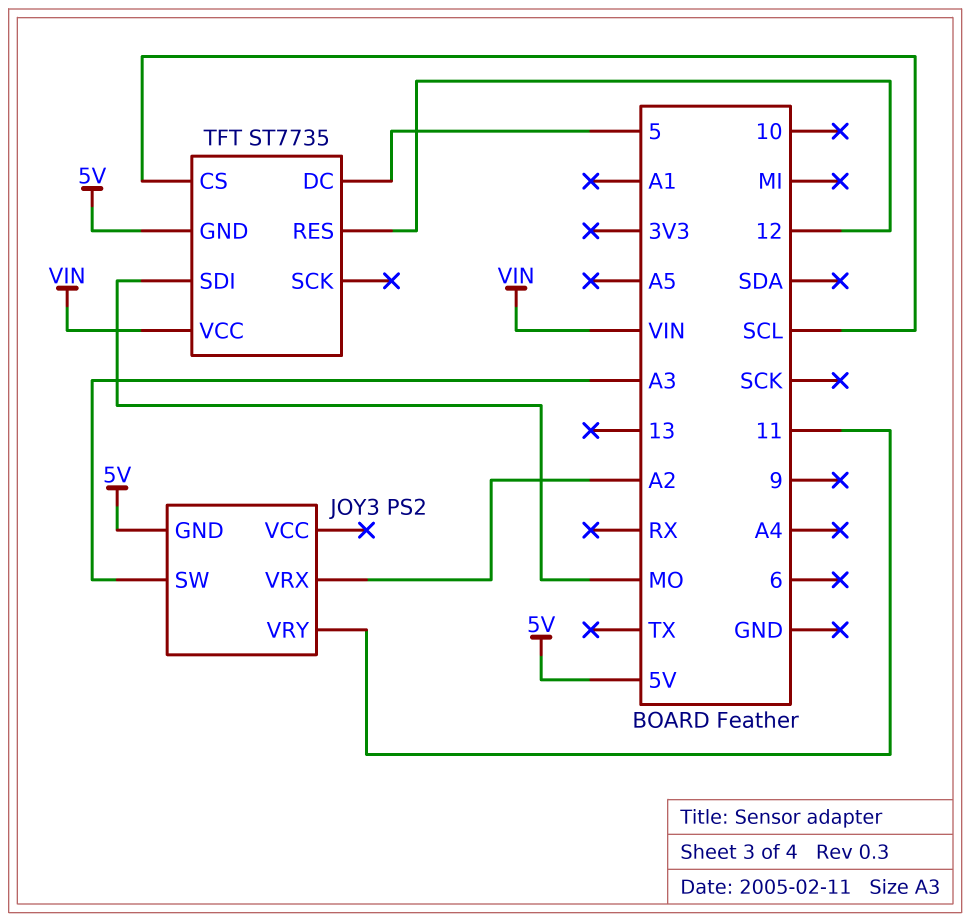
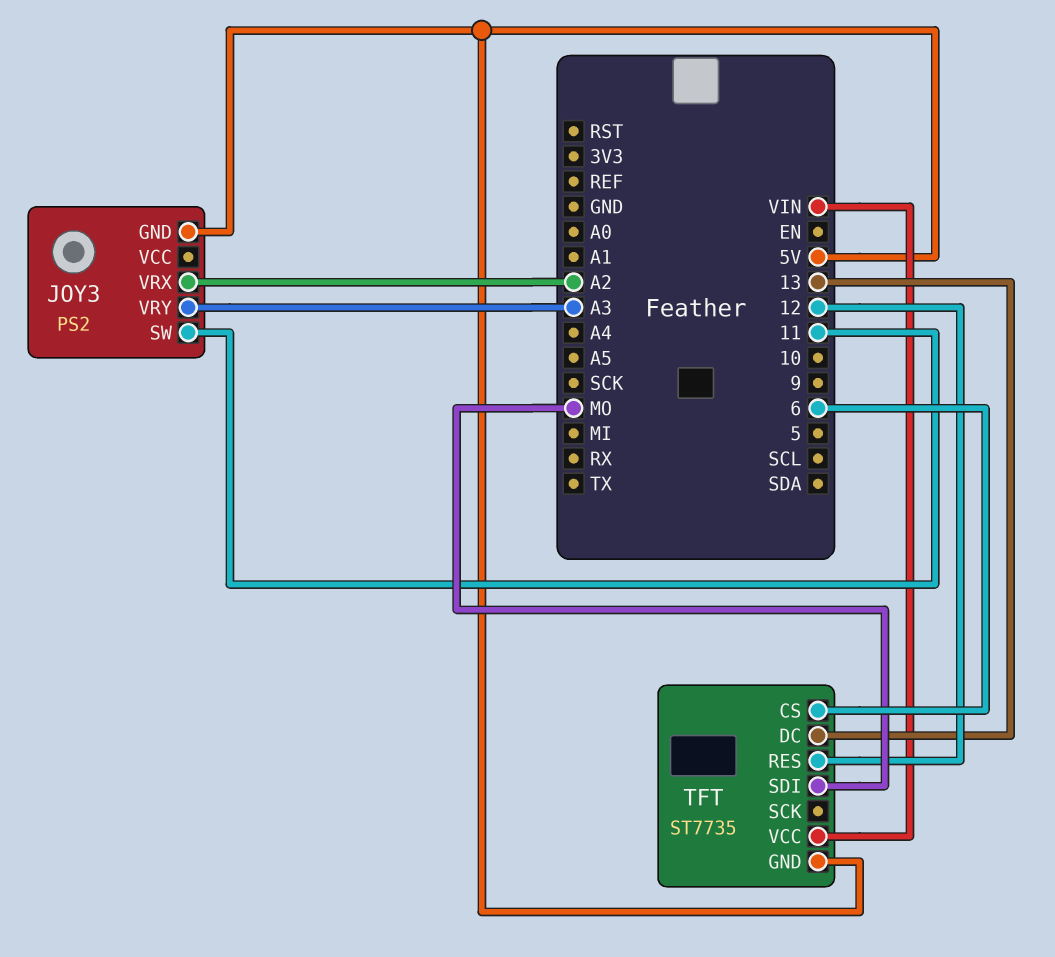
JOY3 pin SW: A3 -> 11
JOY3 pin VRY: 11 -> A3
TFT pin CS: SCL -> 6
TFT pin DC: 5 -> 13

